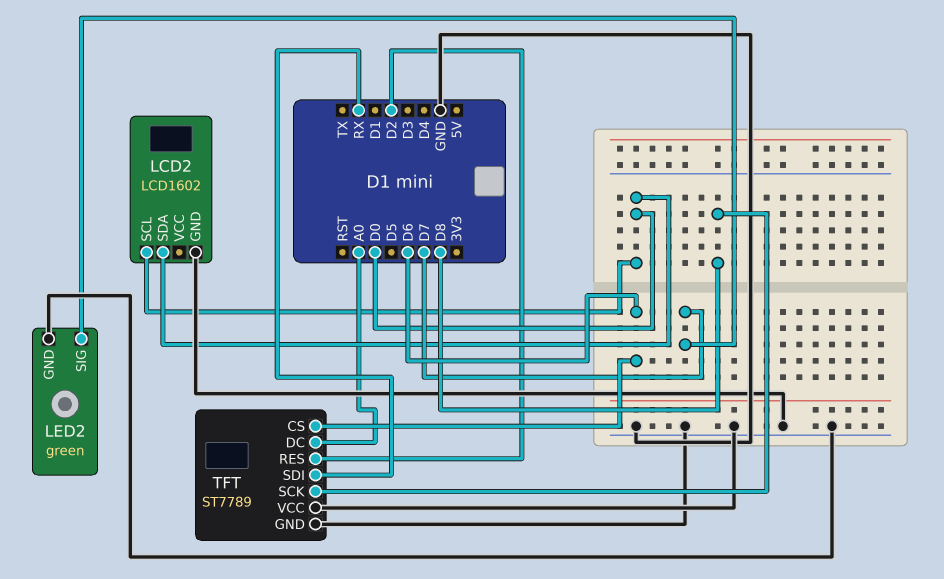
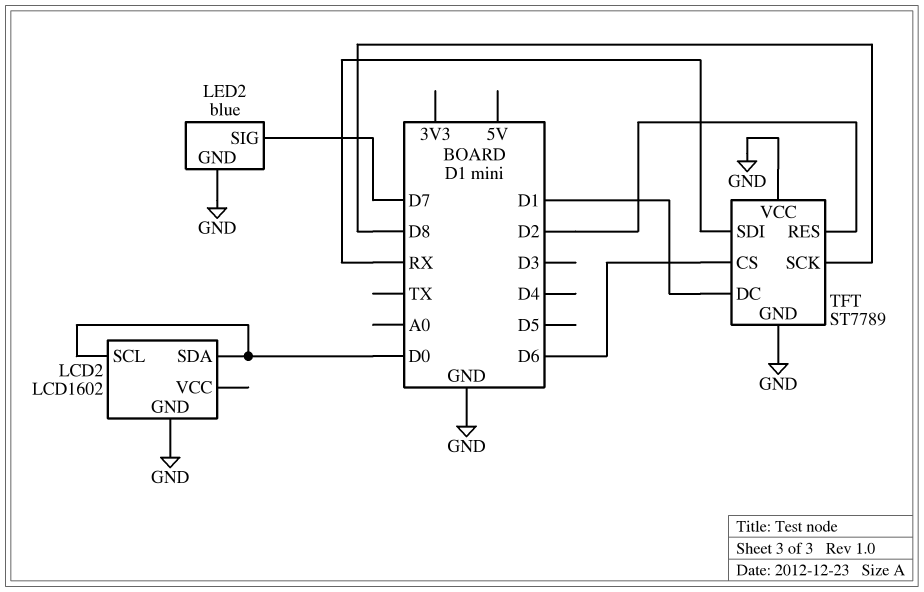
LED2: green -> blue
TFT pin DC: A0 -> D1

